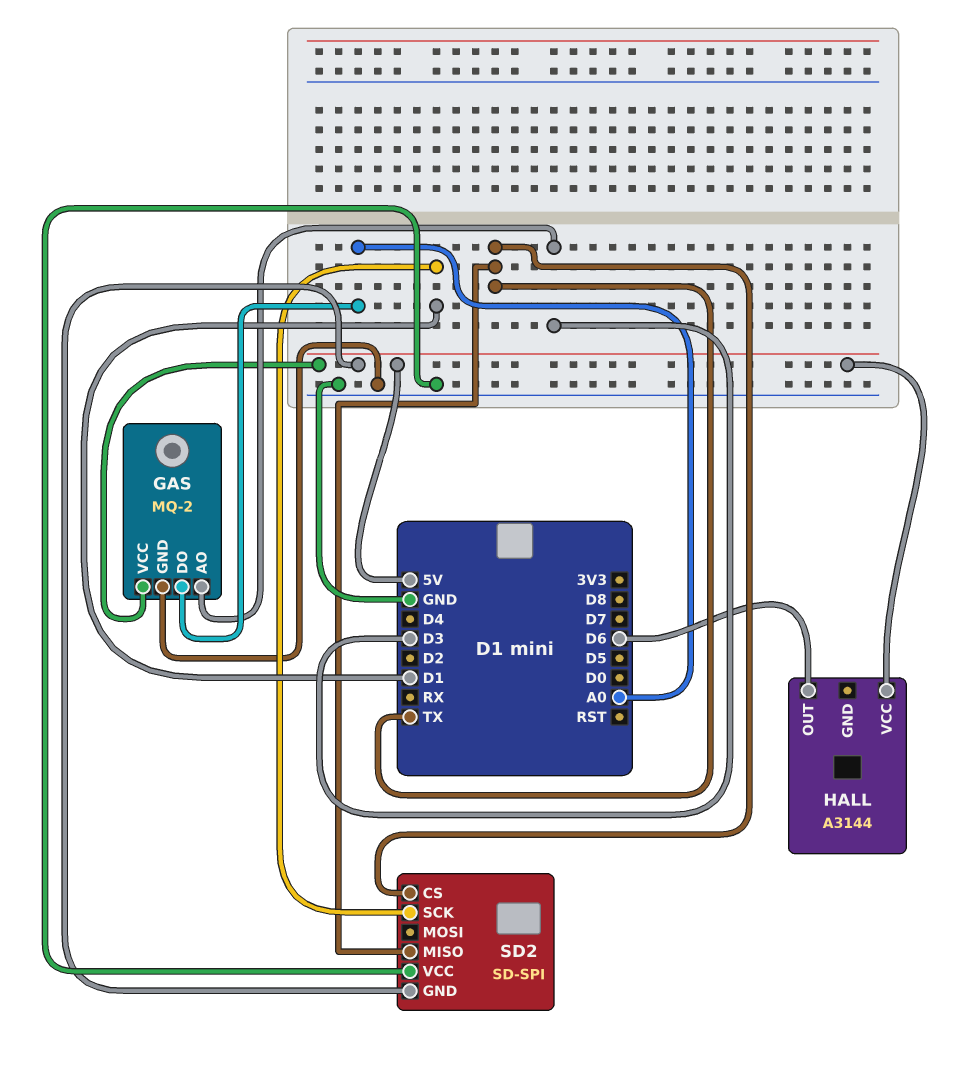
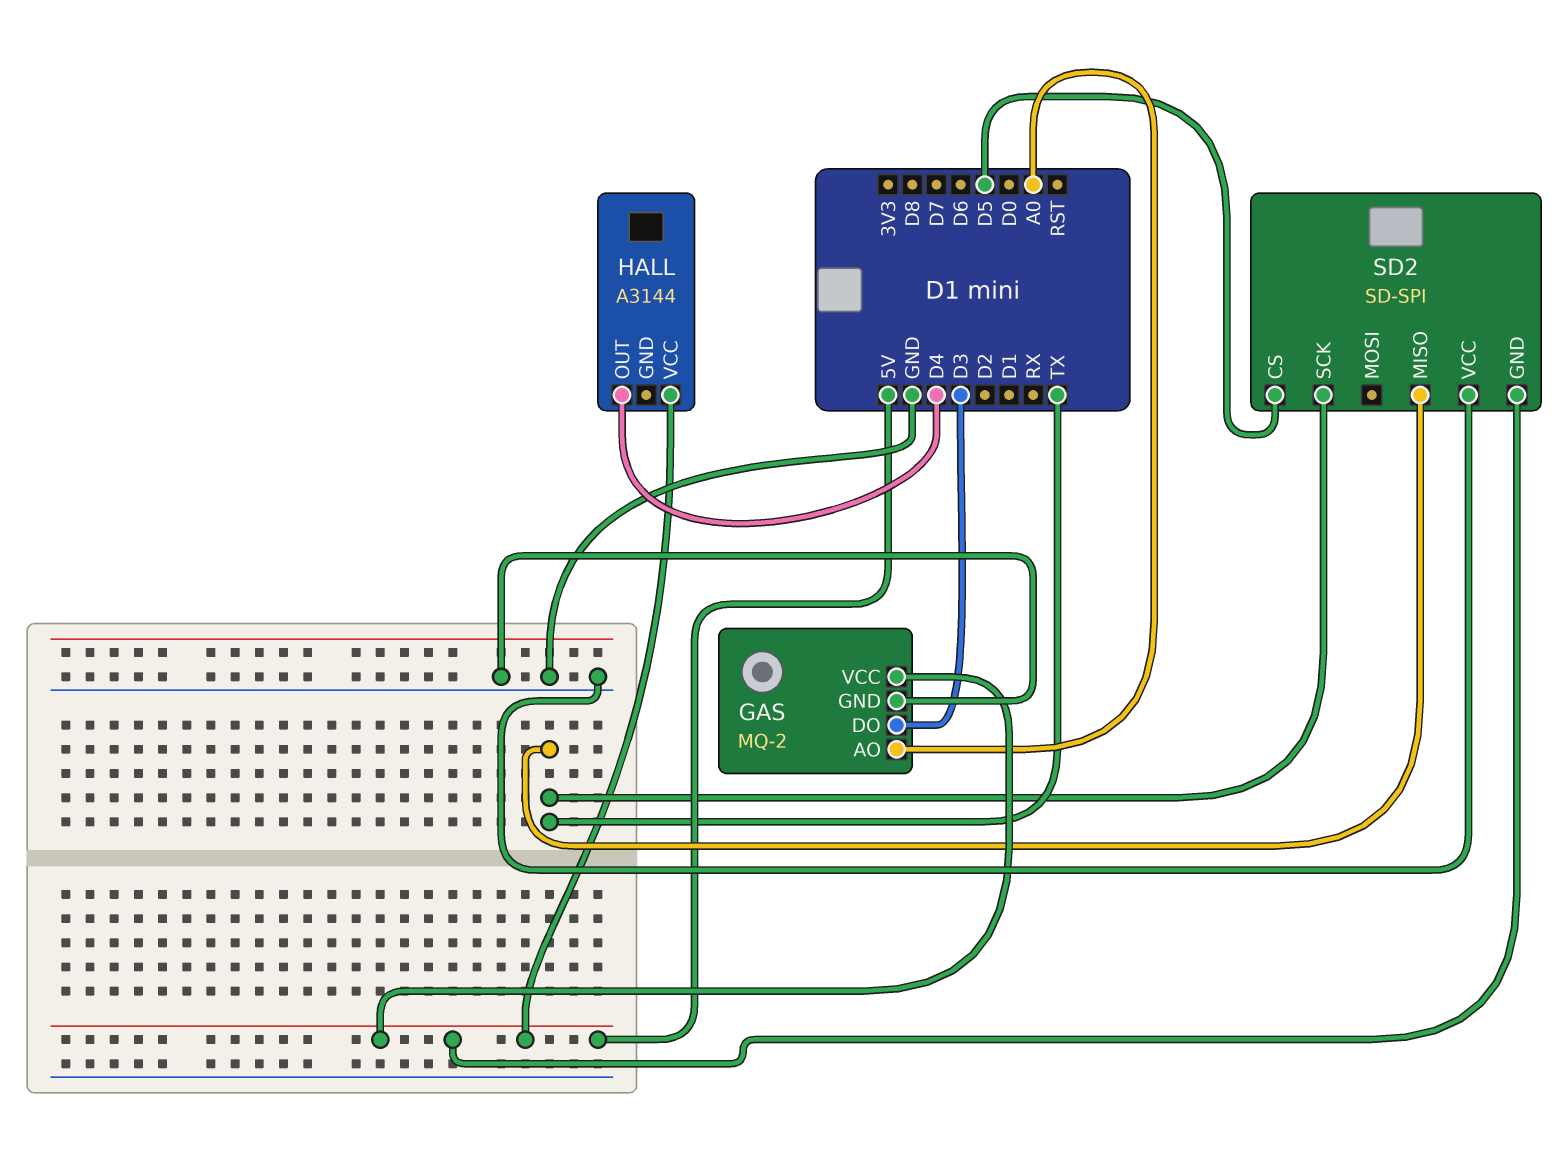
GAS pin AO: D3 -> A0
GAS pin DO: A0 -> D3
HALL pin OUT: D6 -> D4
SD2 pin CS: TX -> D5
SD2 pin SCK: D1 -> TX

